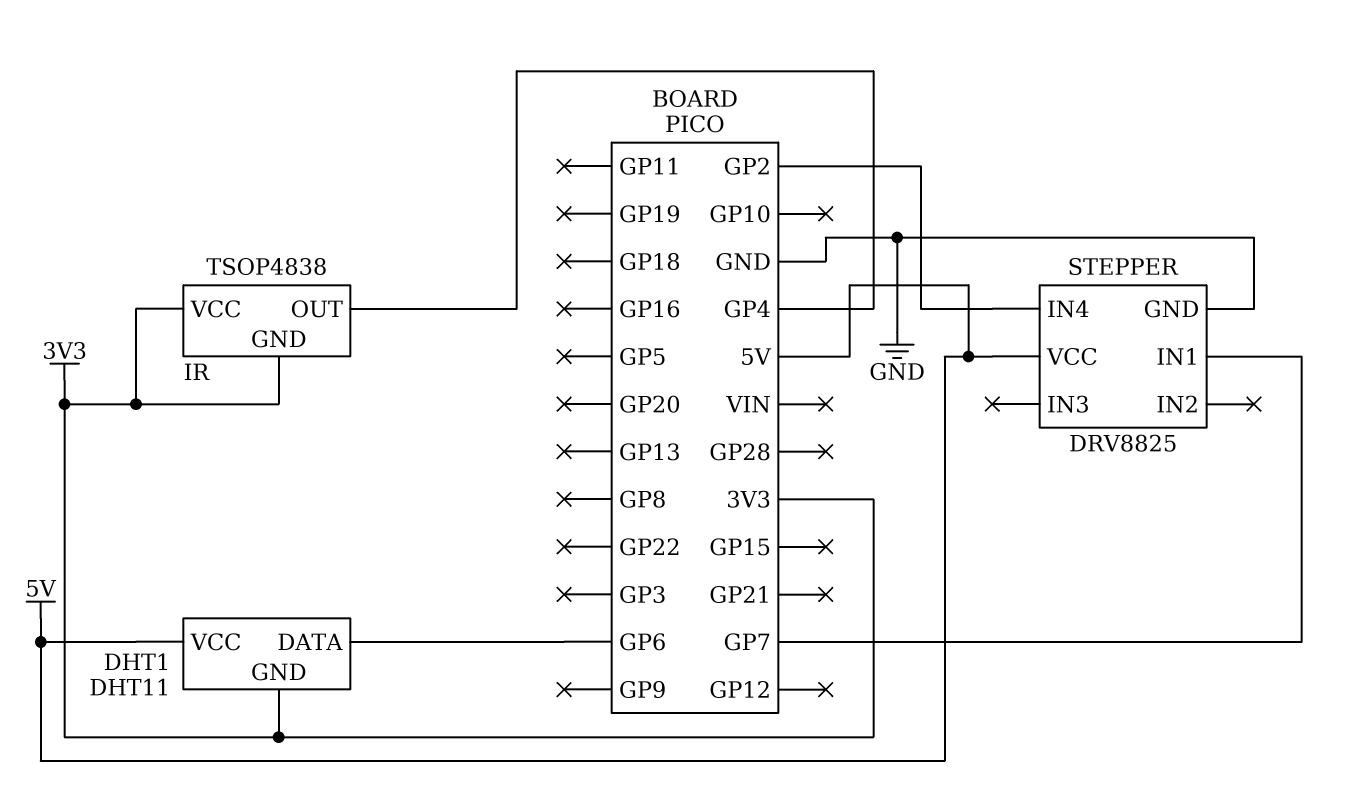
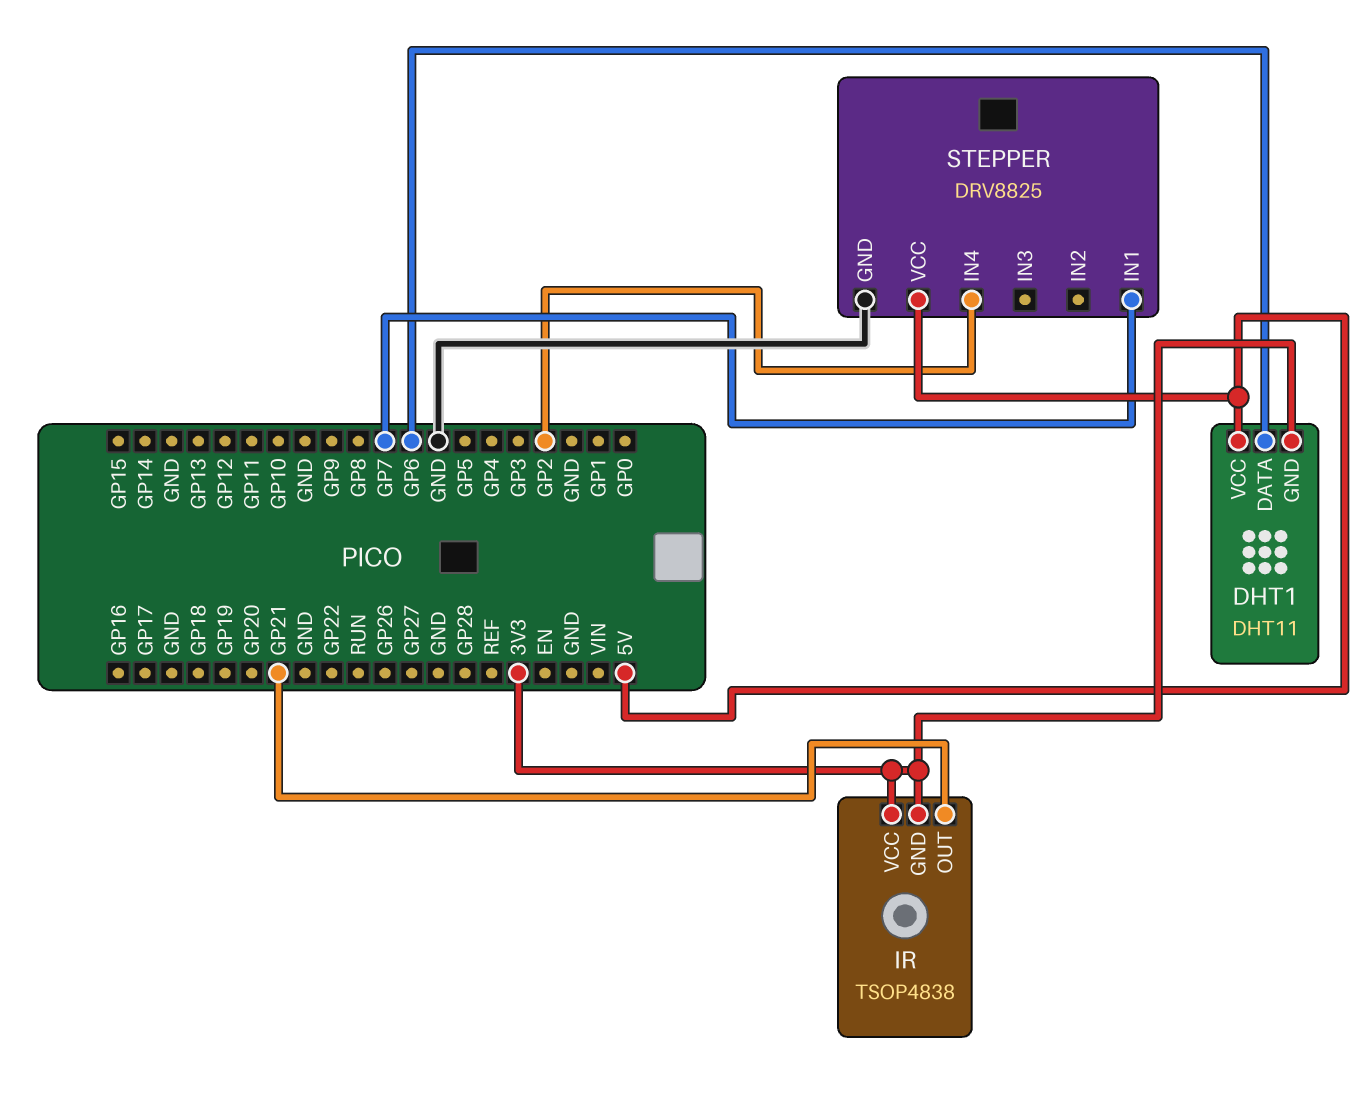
IR pin OUT: GP4 -> GP21

